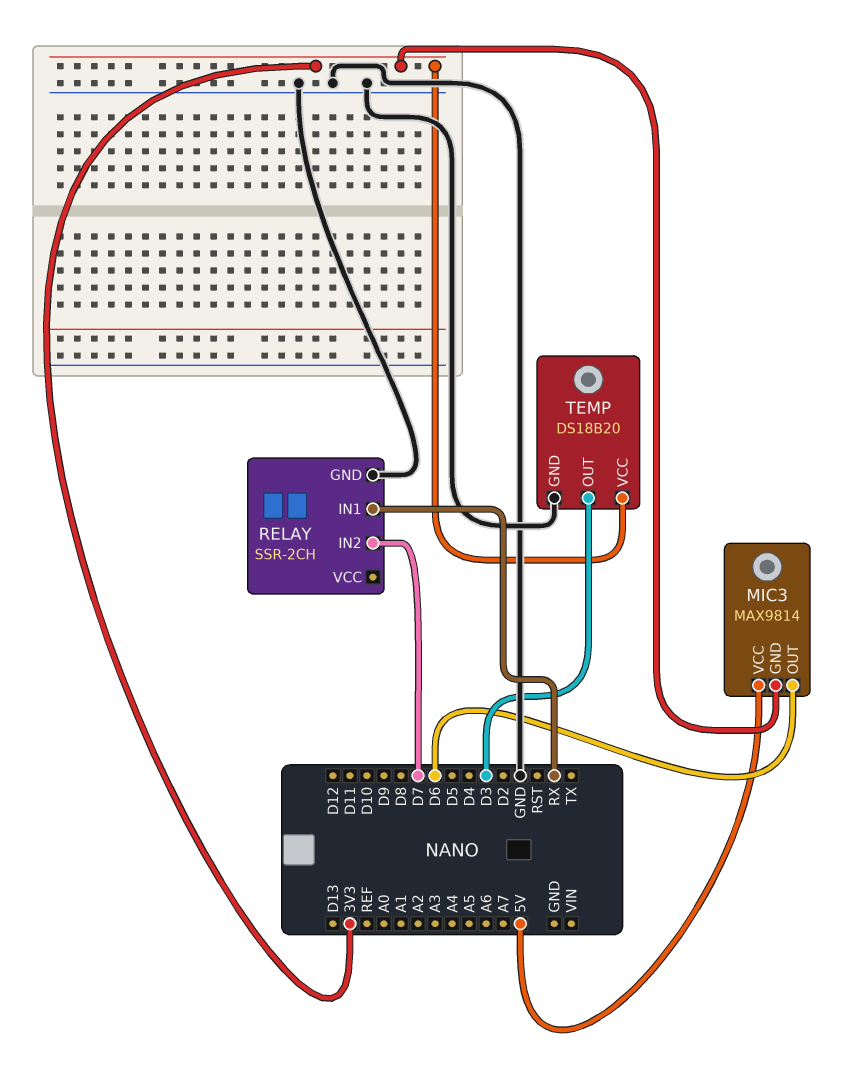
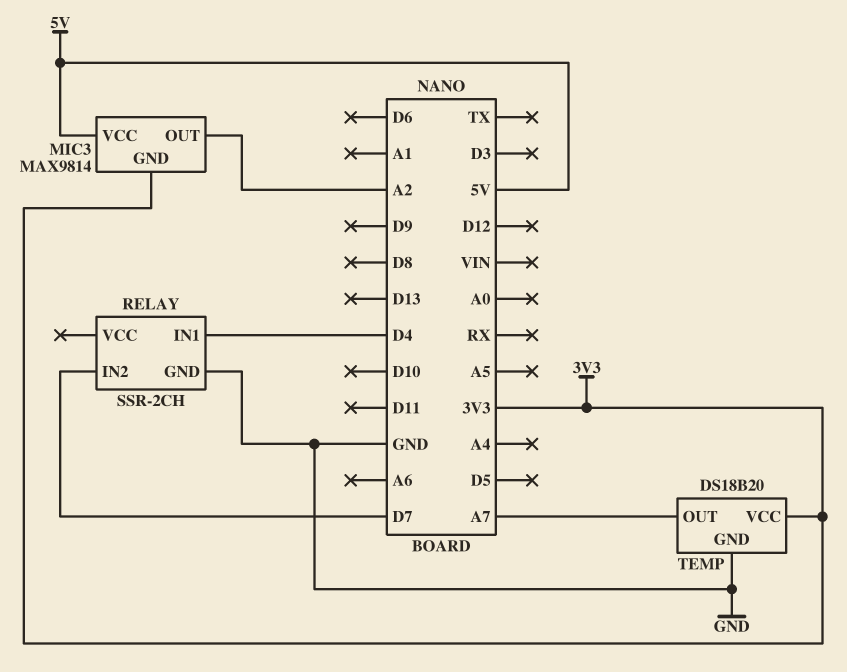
MIC3 pin OUT: D6 -> A2
RELAY pin IN1: RX -> D4
TEMP pin OUT: D3 -> A7

